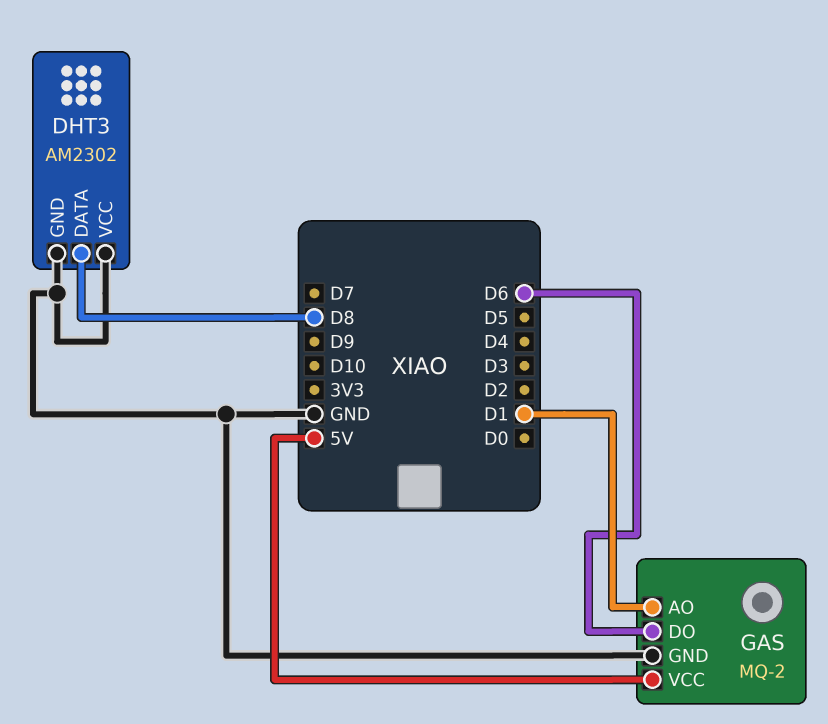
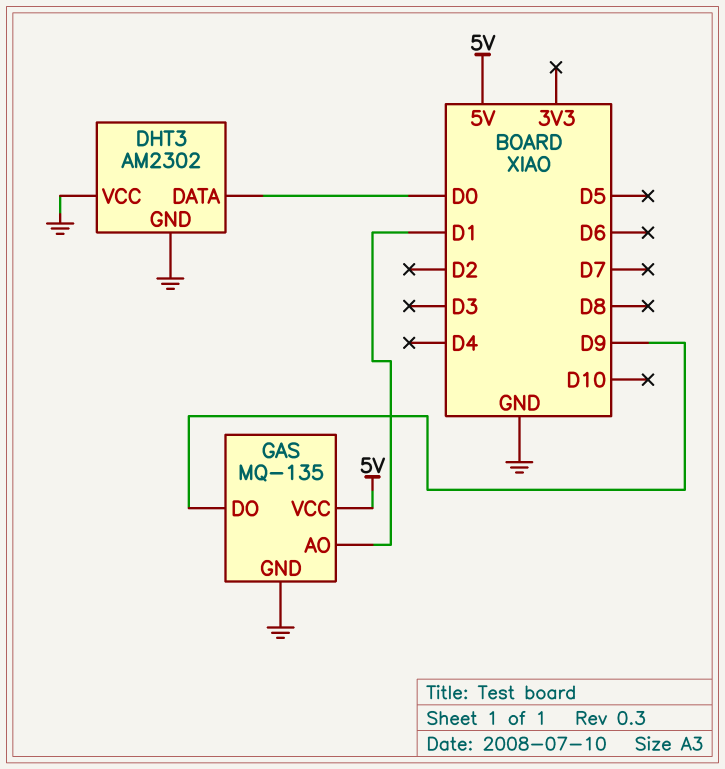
DHT3 pin DATA: D8 -> D0
GAS: MQ-2 -> MQ-135
GAS pin DO: D6 -> D9

